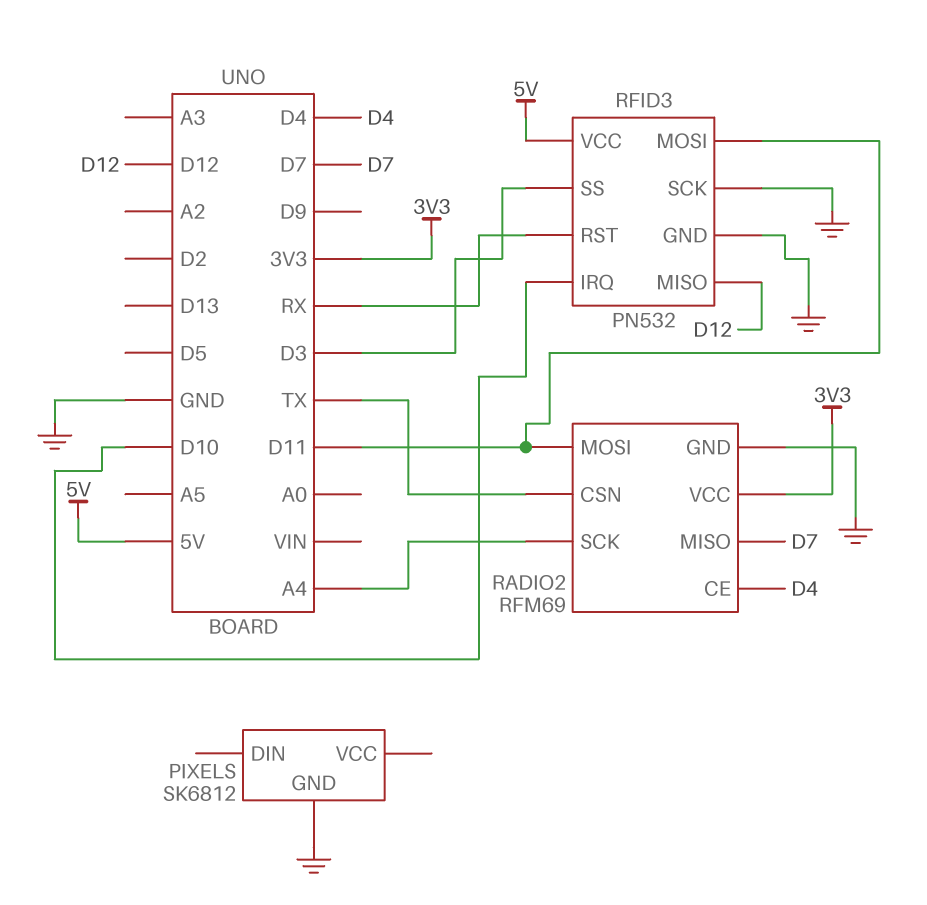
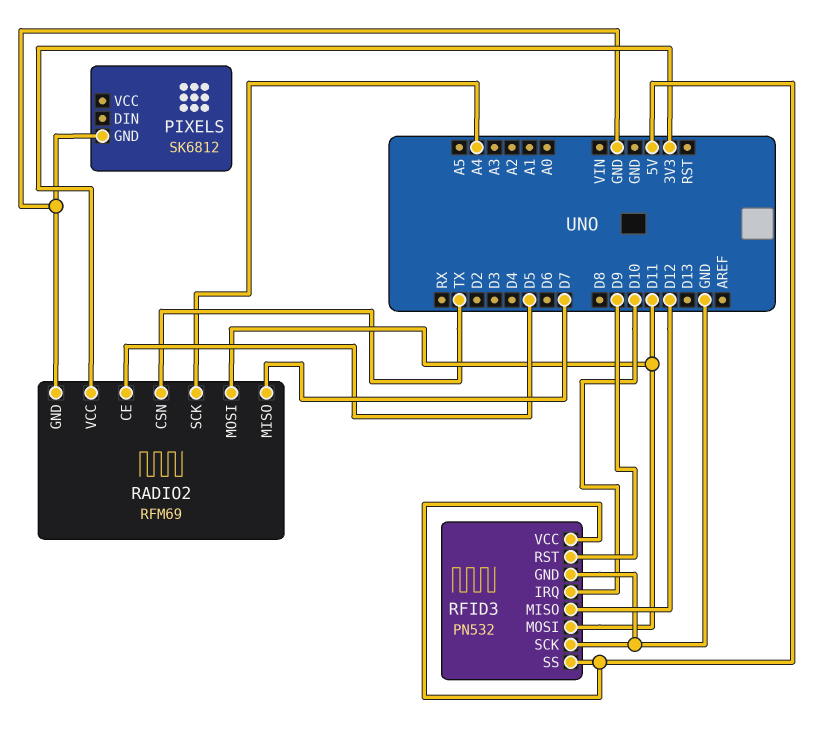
RADIO2 pin CE: D4 -> D5
RFID3 pin RST: RX -> D9
RFID3 pin SS: D3 -> 5V

